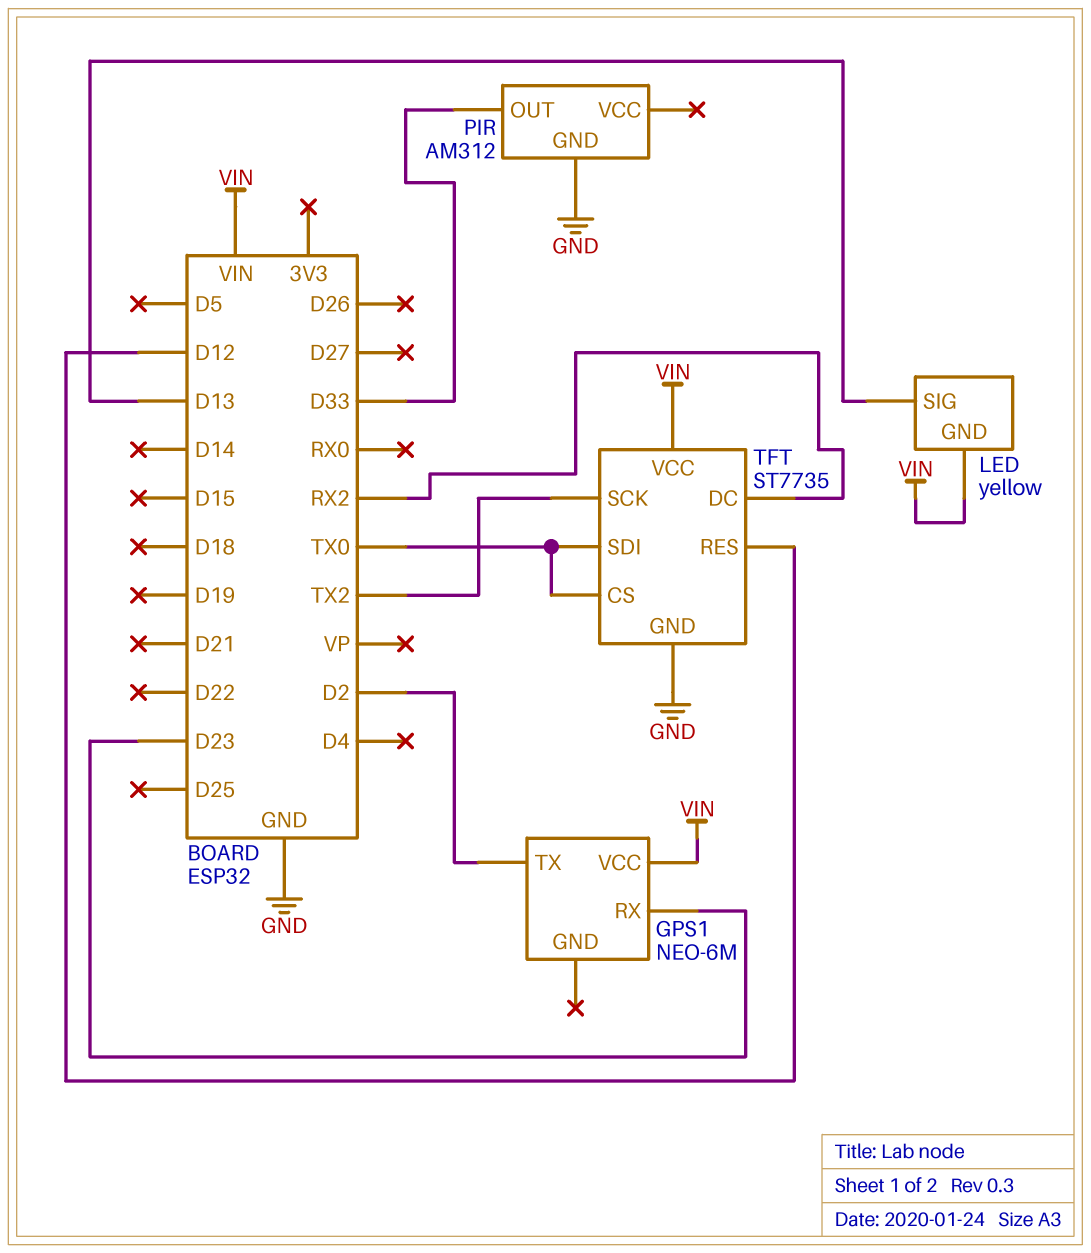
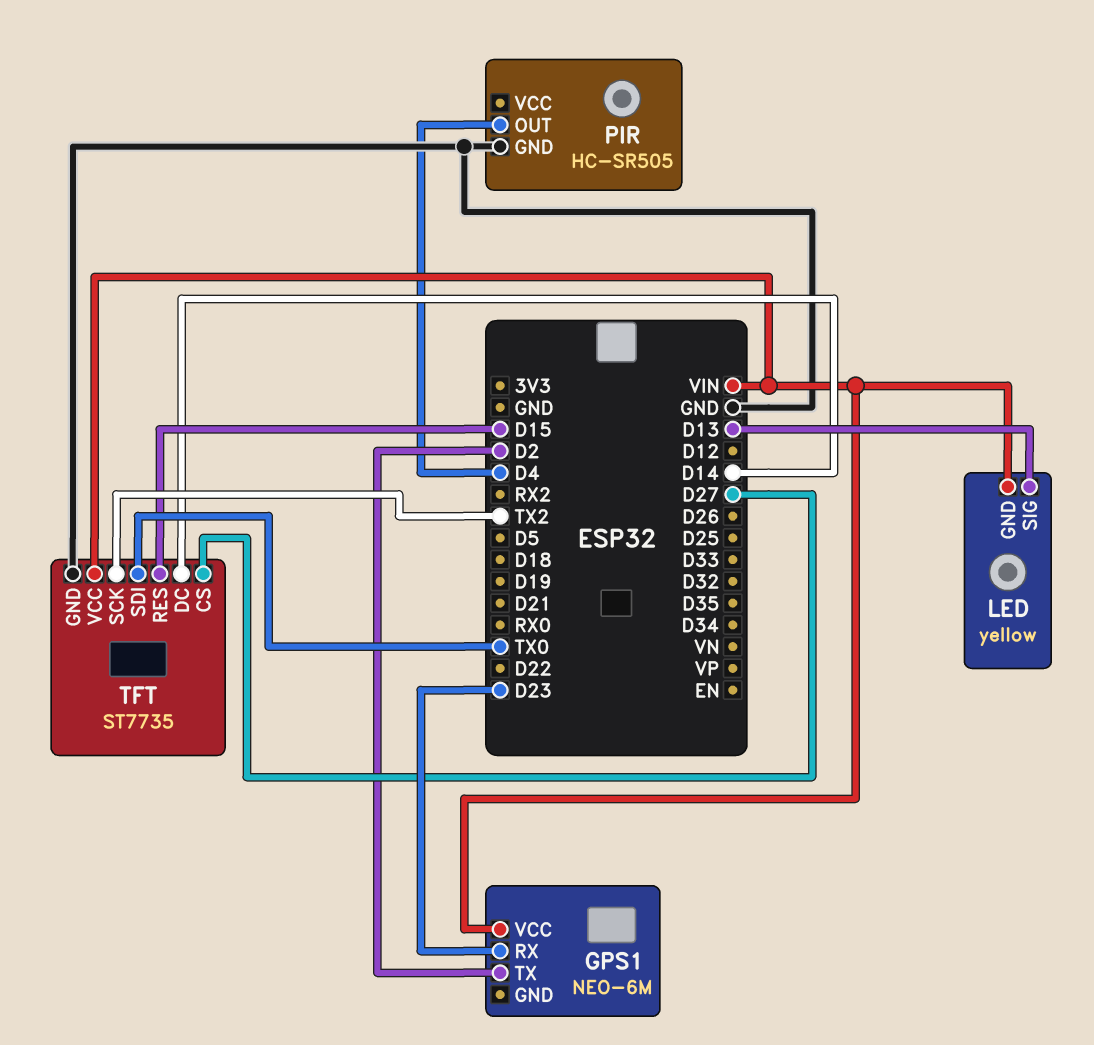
PIR: AM312 -> HC-SR505
PIR pin OUT: D33 -> D4
TFT pin CS: TX0 -> D27
TFT pin DC: RX2 -> D14
TFT pin RES: D12 -> D15

